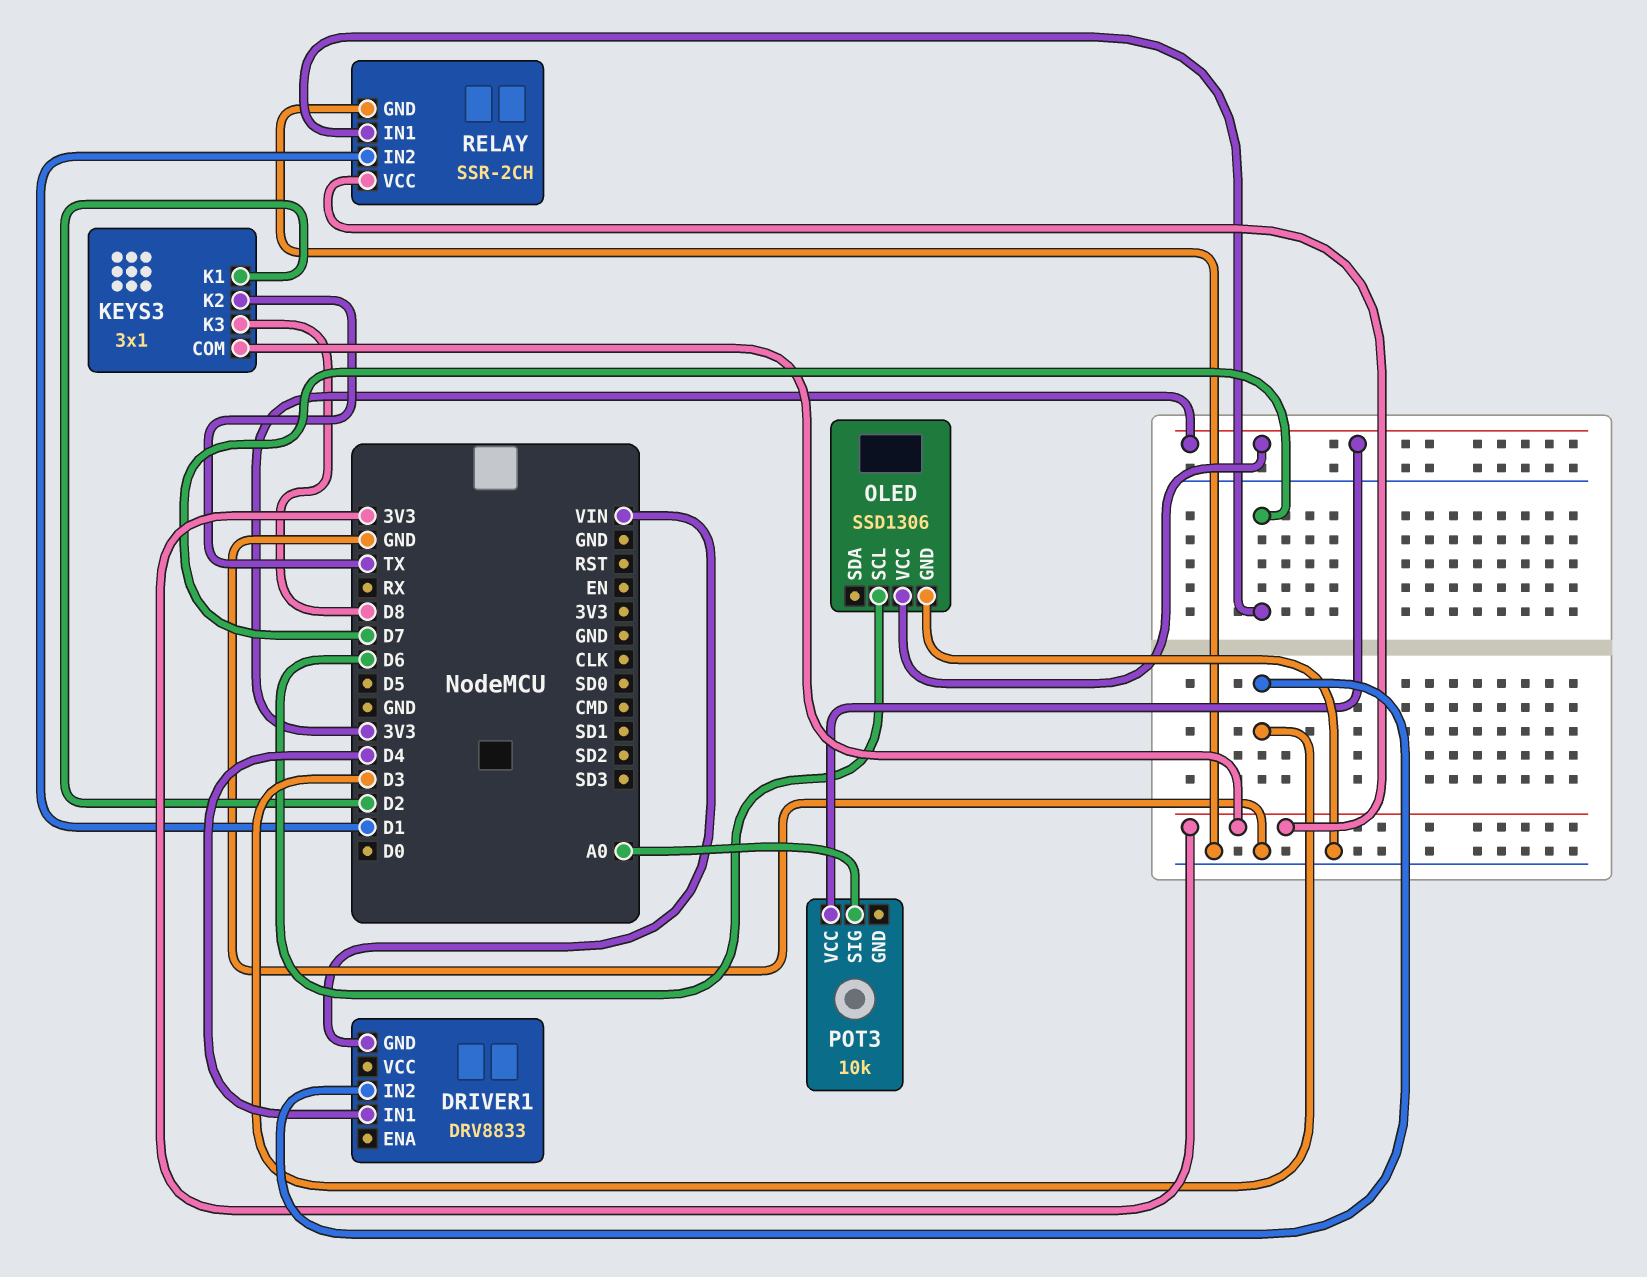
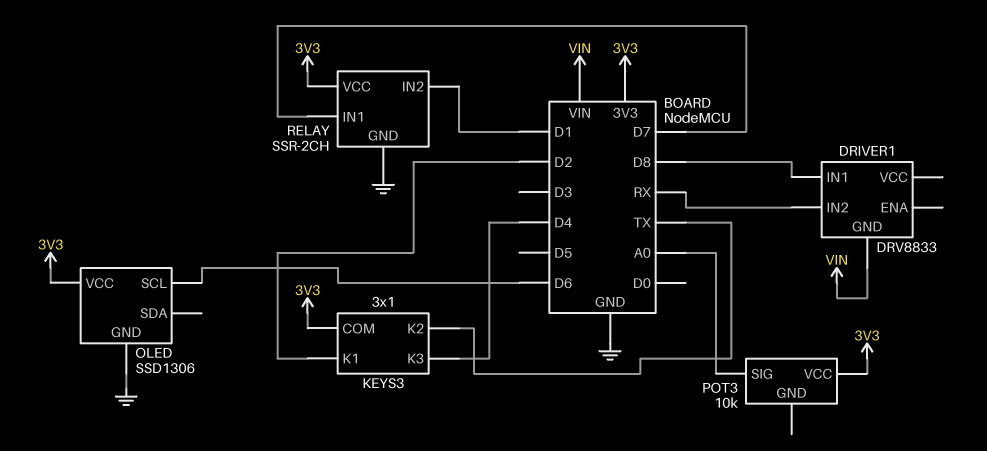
DRIVER1 pin IN1: D4 -> D8
DRIVER1 pin IN2: D3 -> RX
KEYS3 pin K3: D8 -> D4

